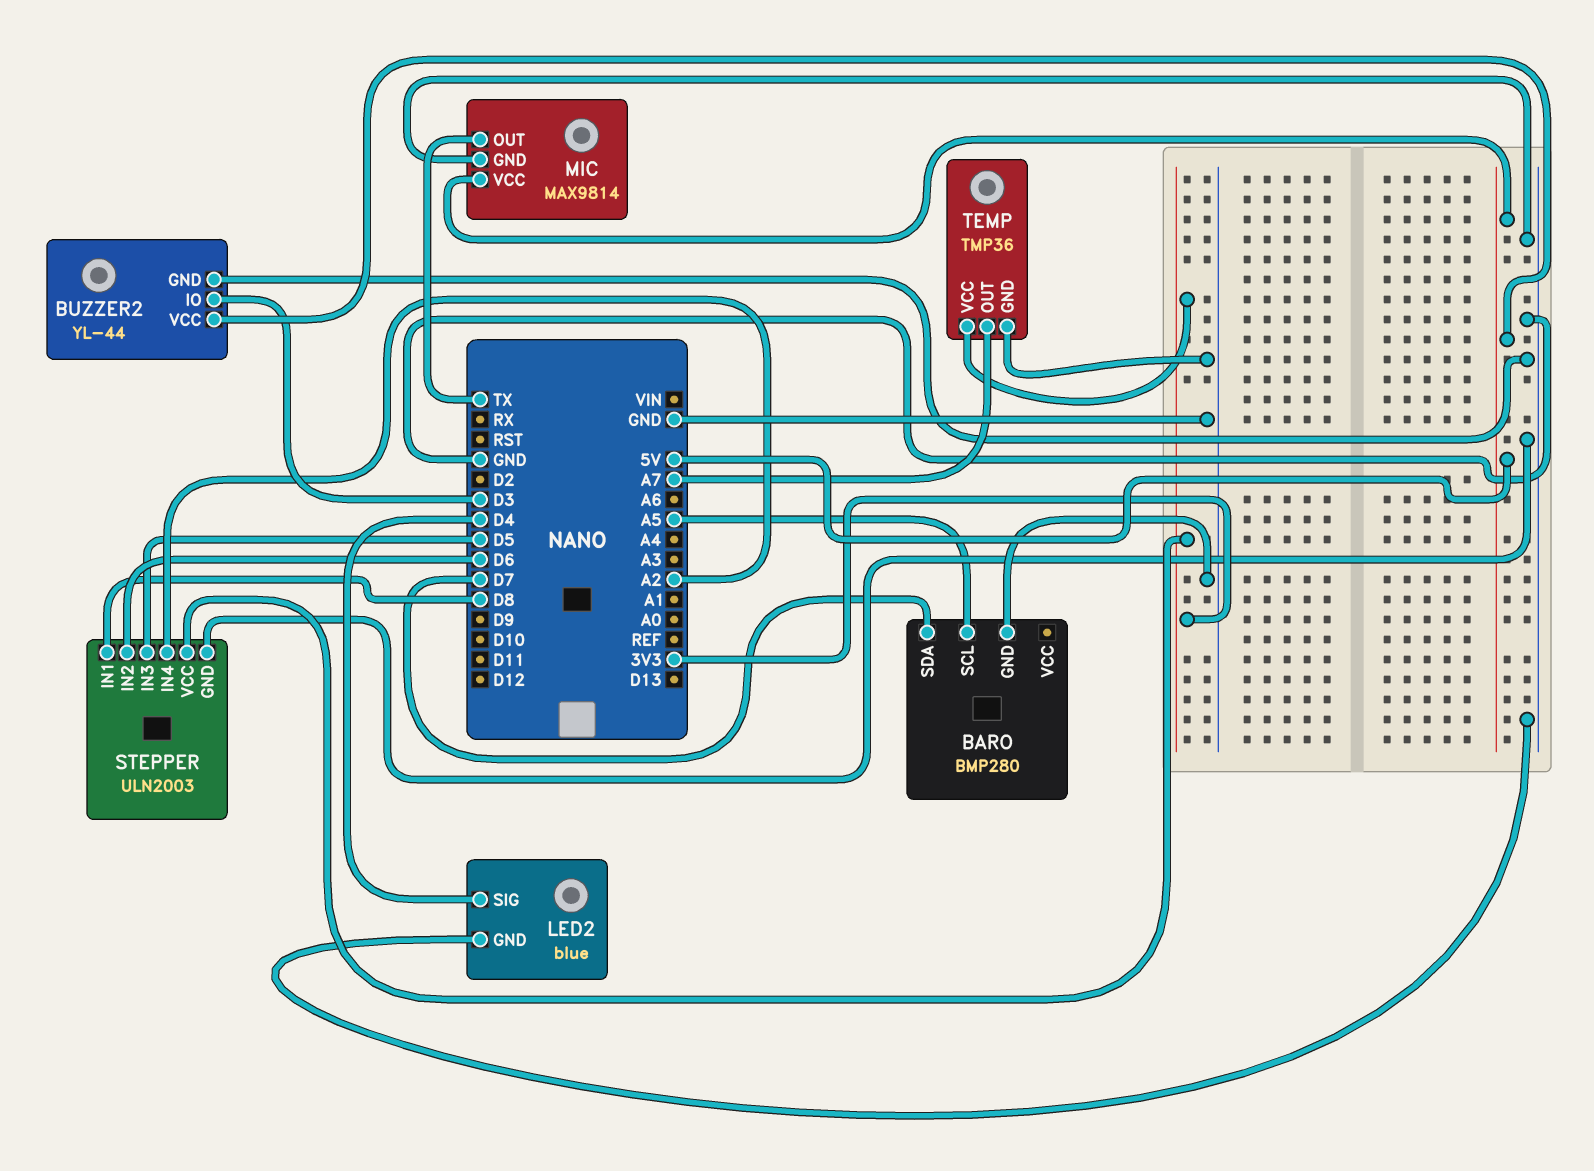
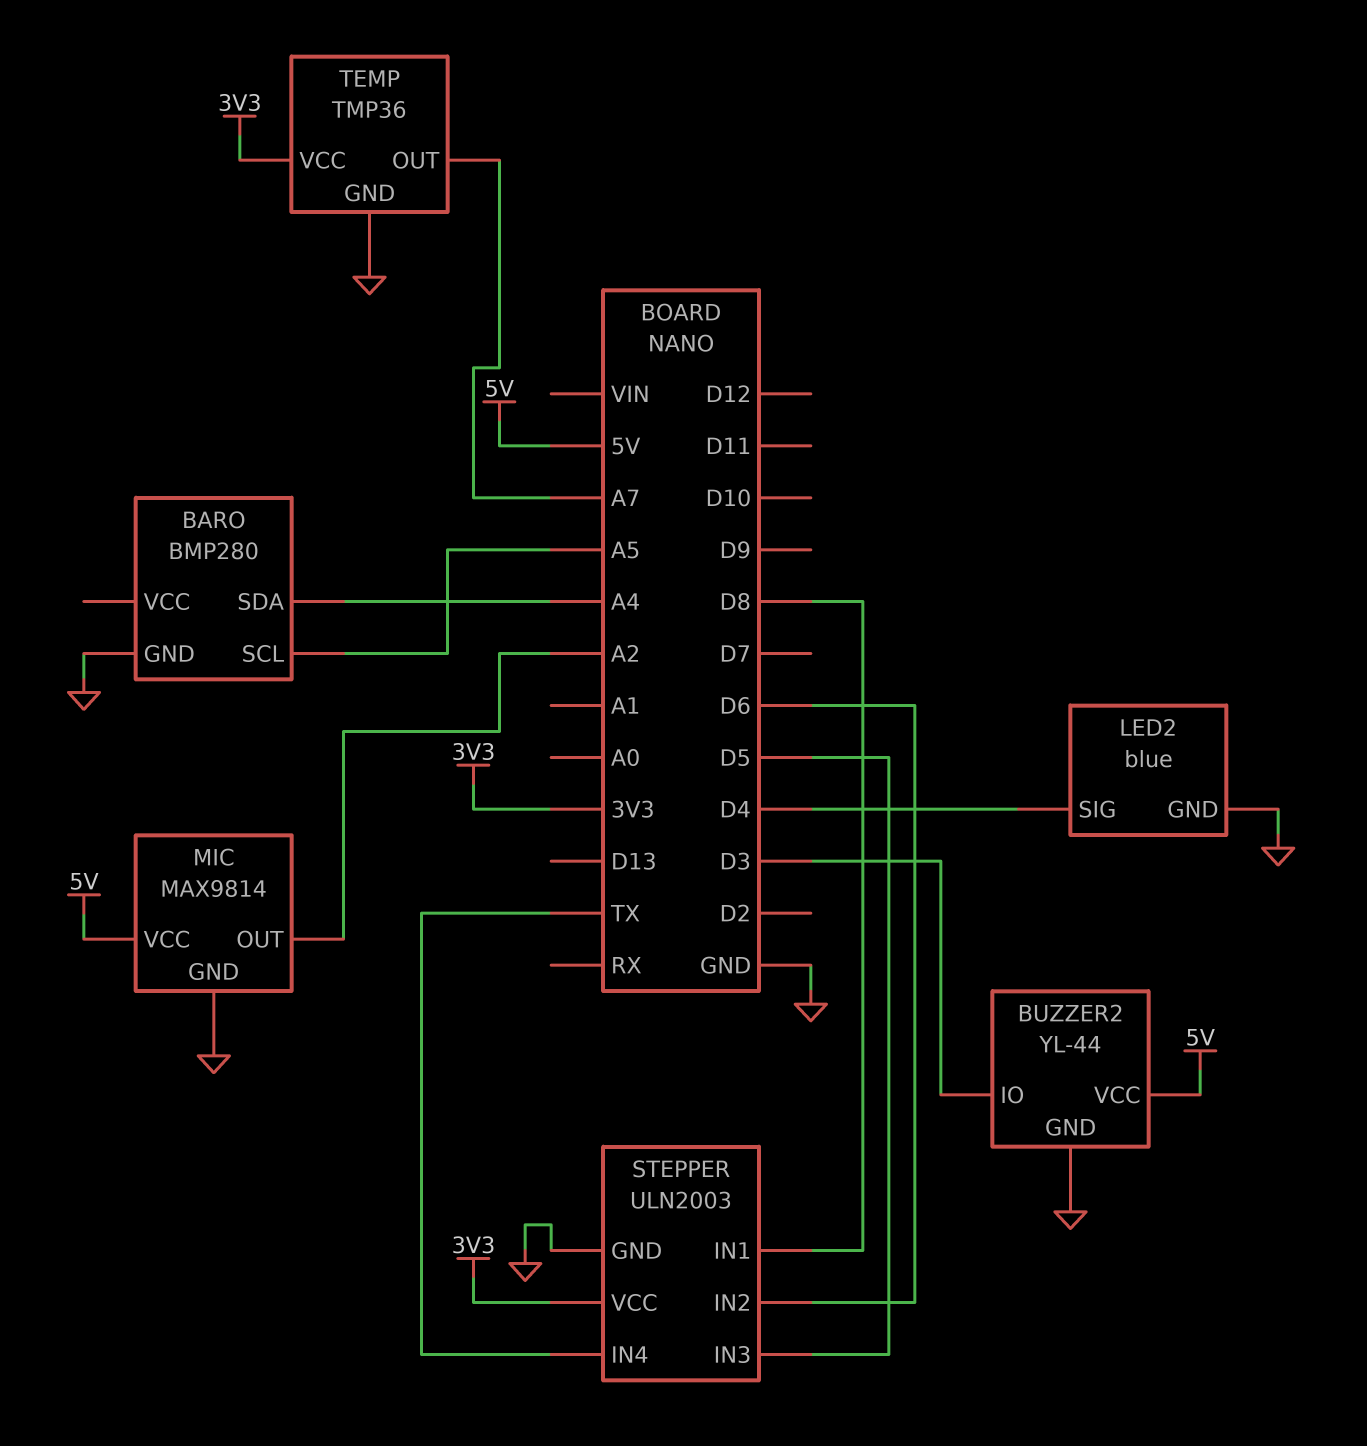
BARO pin SDA: D7 -> A4
MIC pin OUT: TX -> A2
STEPPER pin IN4: A2 -> TX

